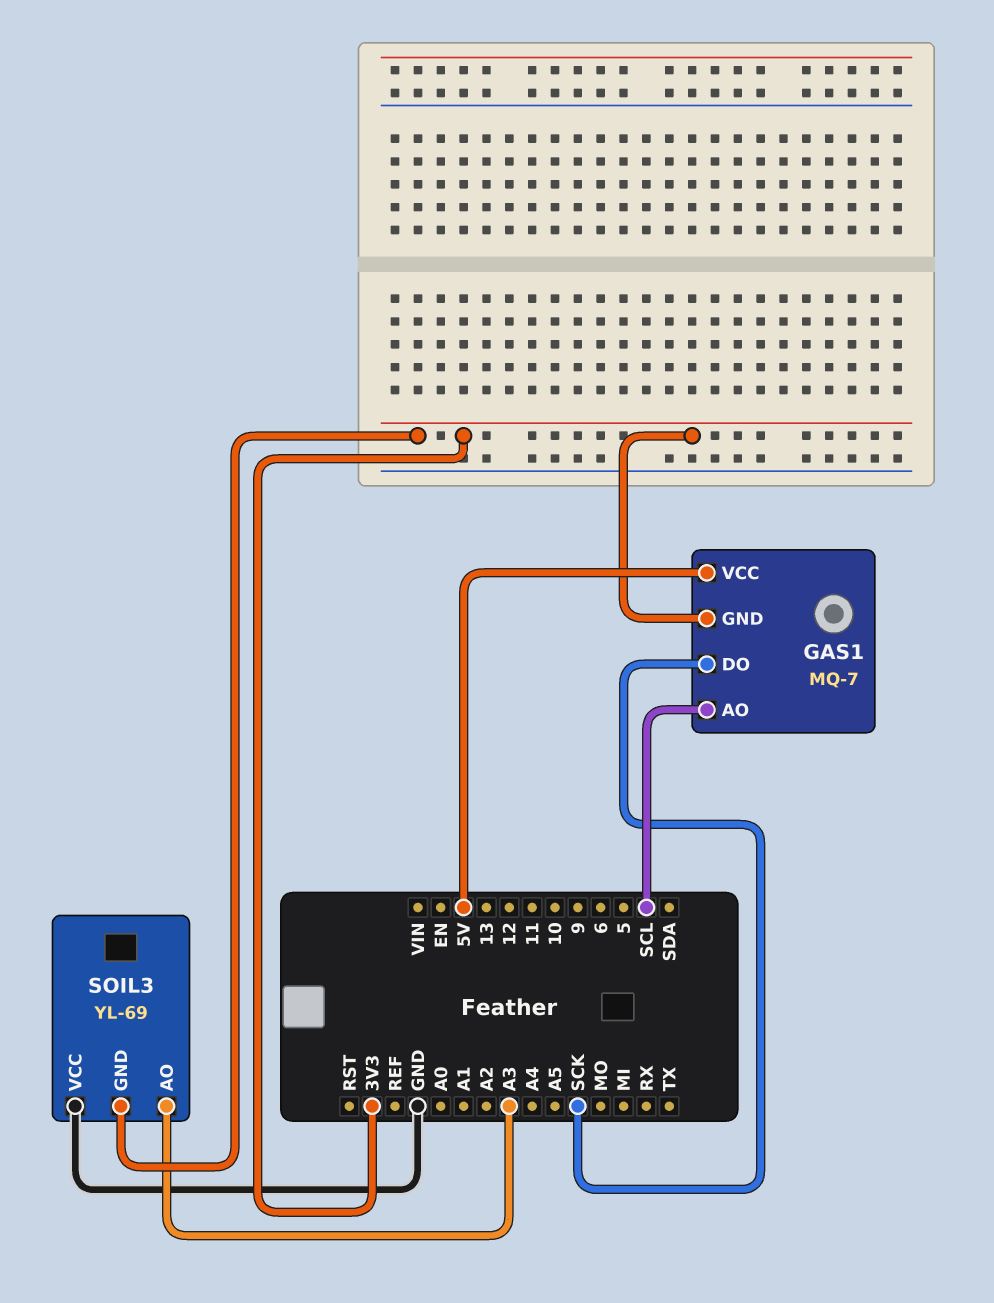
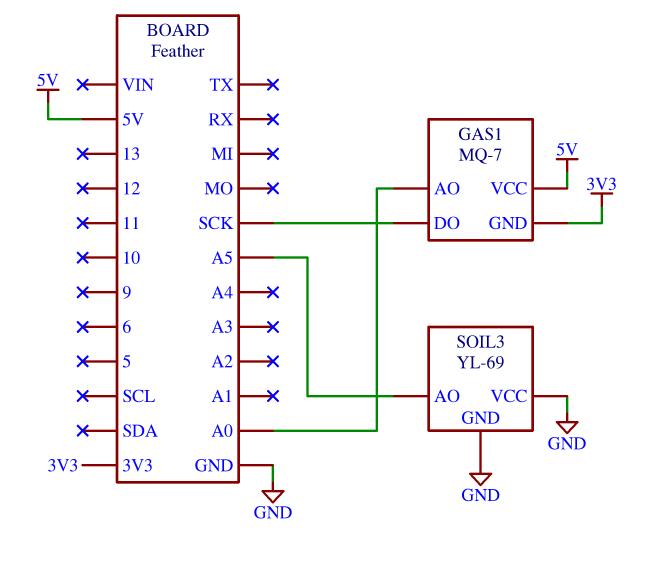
GAS1 pin AO: SCL -> A0
SOIL3 pin AO: A3 -> A5
SOIL3 pin GND: 3V3 -> GND

